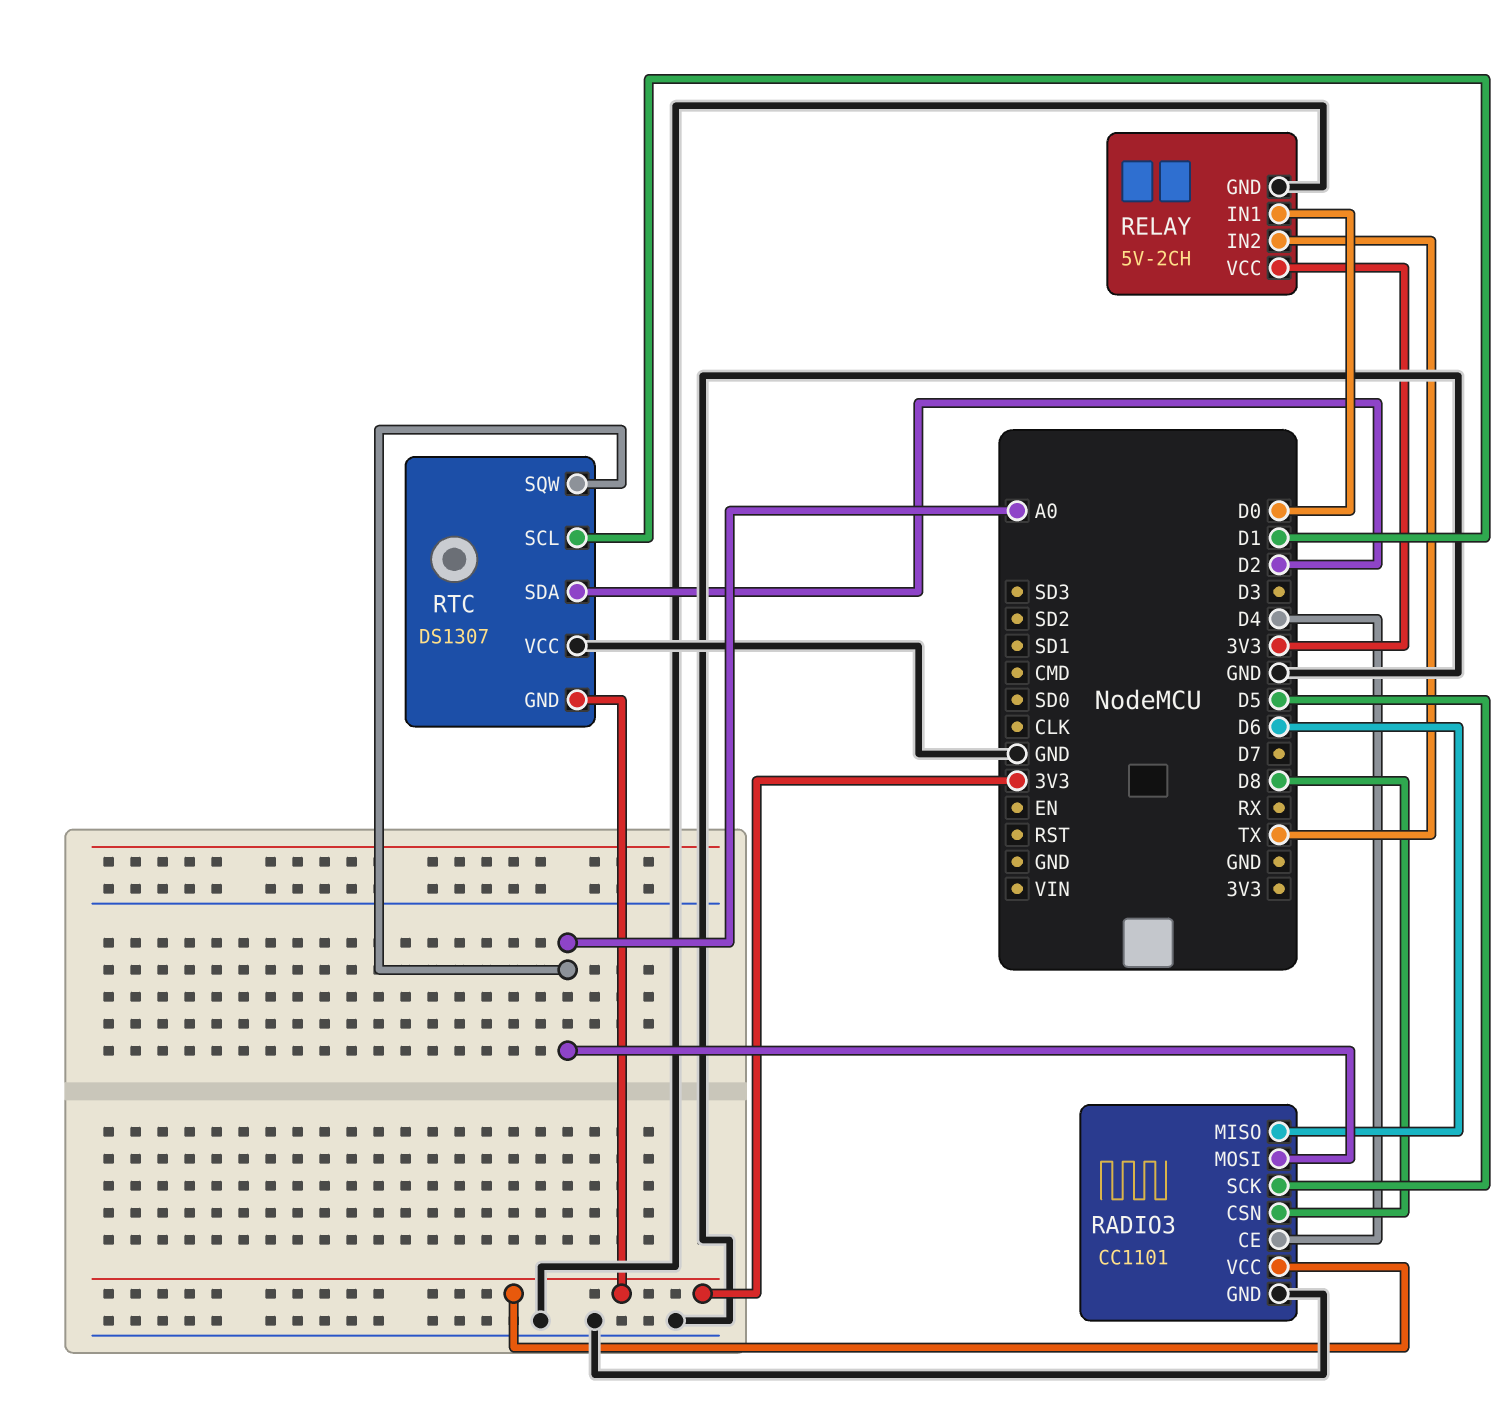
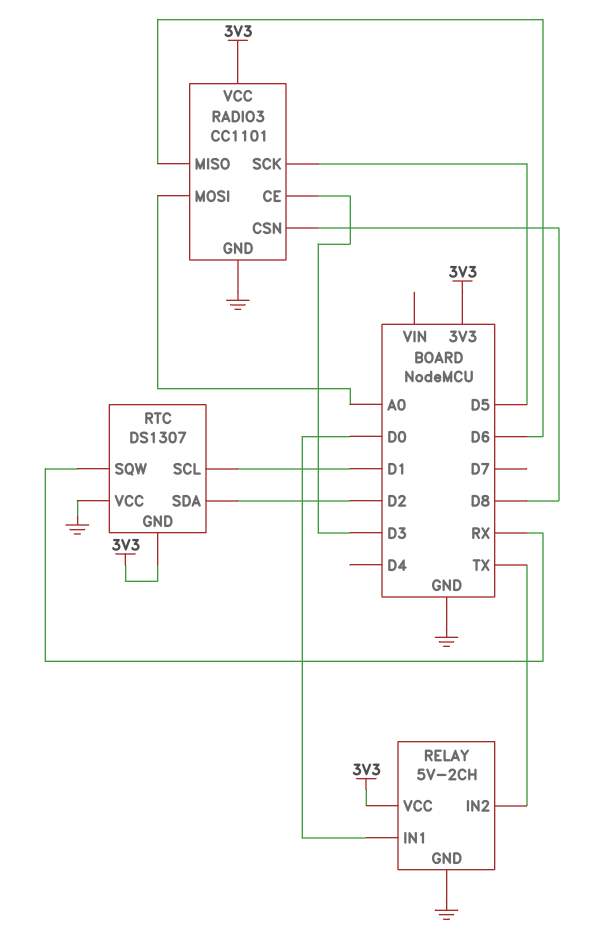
RADIO3 pin CE: D4 -> D3
RTC pin SQW: A0 -> RX

